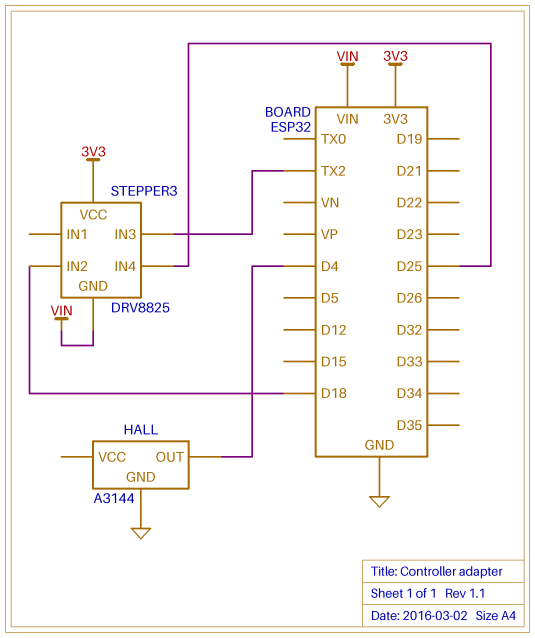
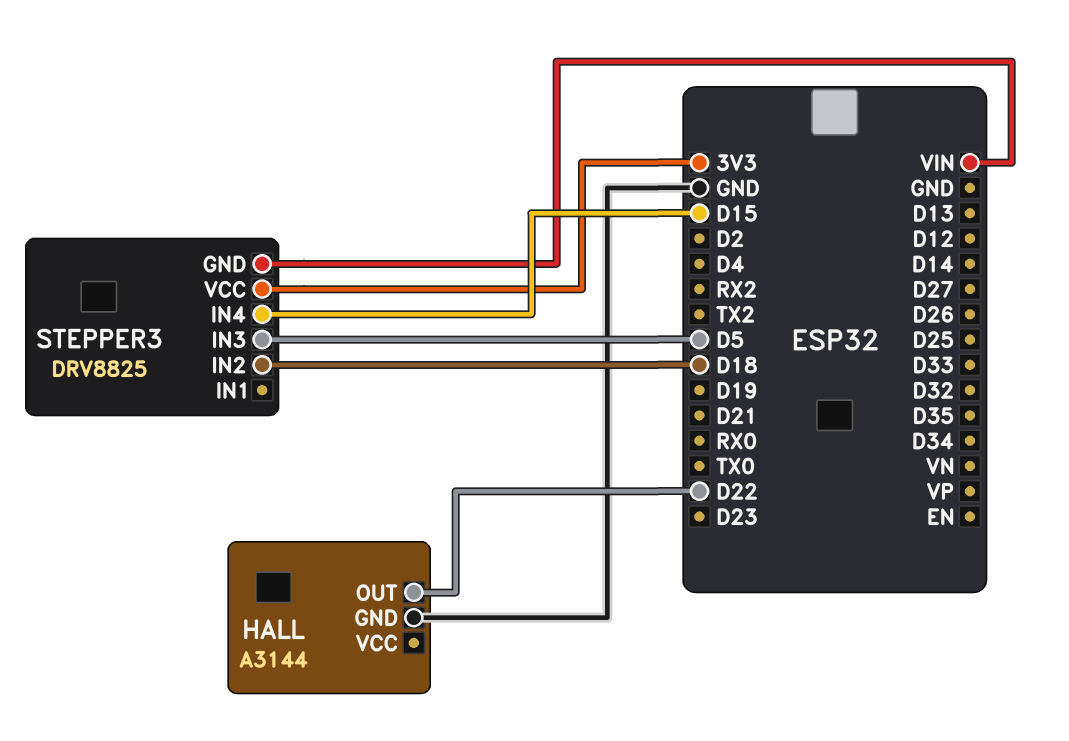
HALL pin OUT: D4 -> D22
STEPPER3 pin IN3: TX2 -> D5
STEPPER3 pin IN4: D25 -> D15

